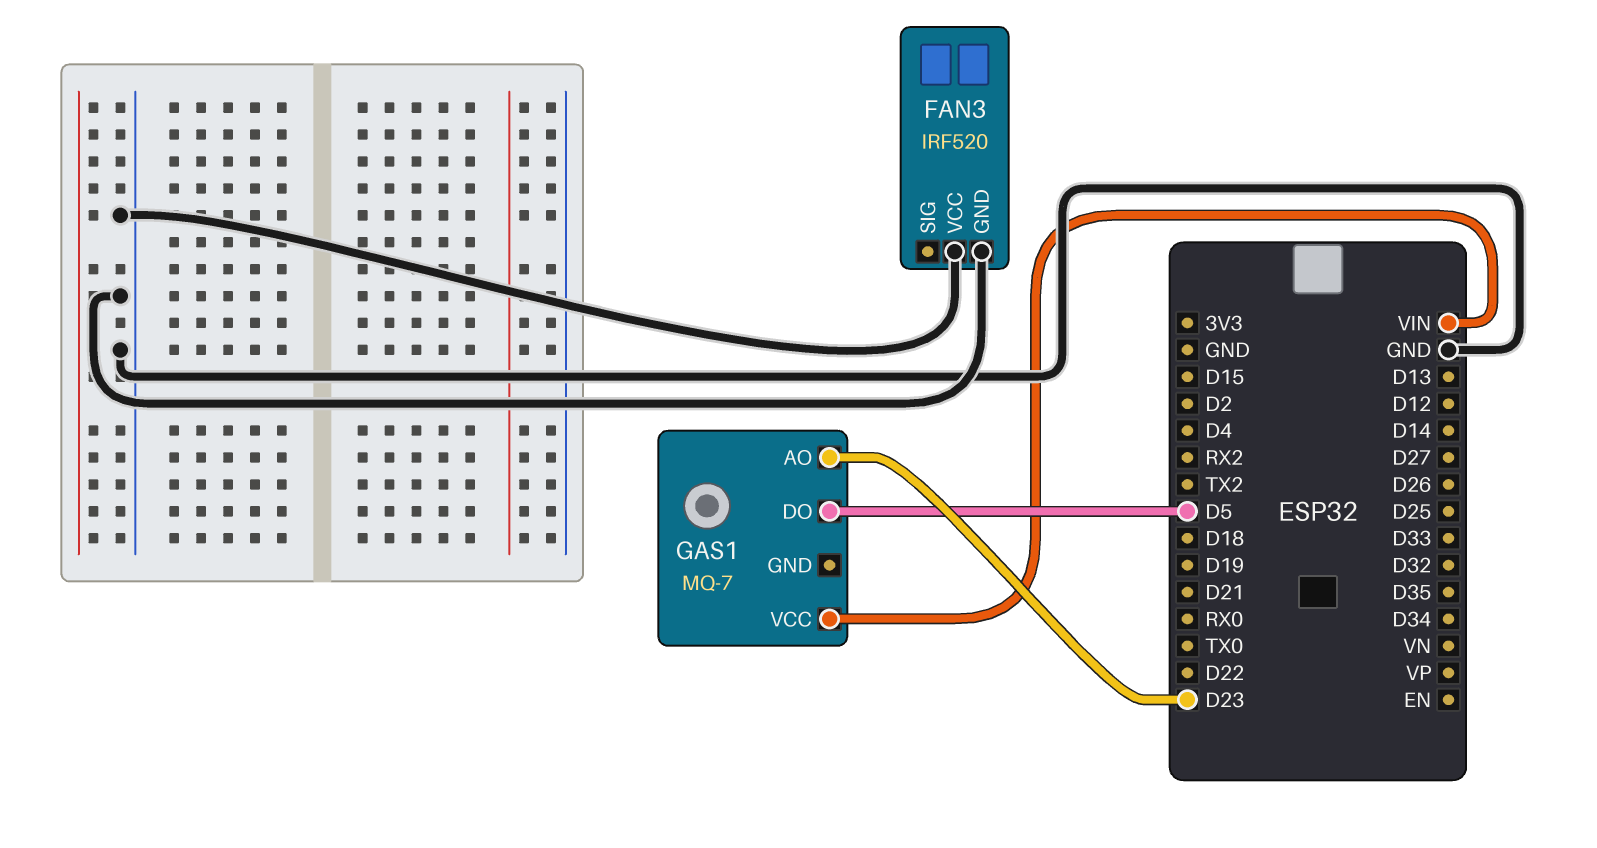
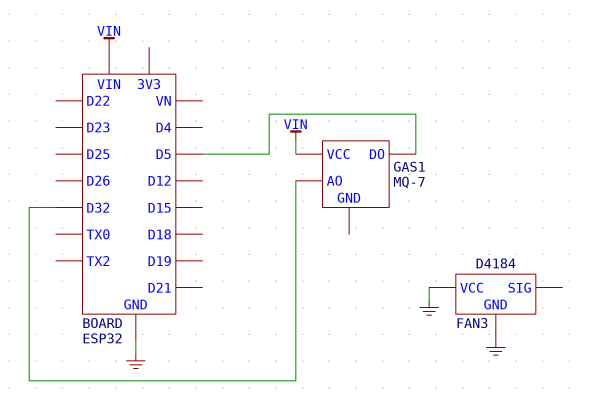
FAN3: IRF520 -> D4184
GAS1 pin AO: D23 -> D32

